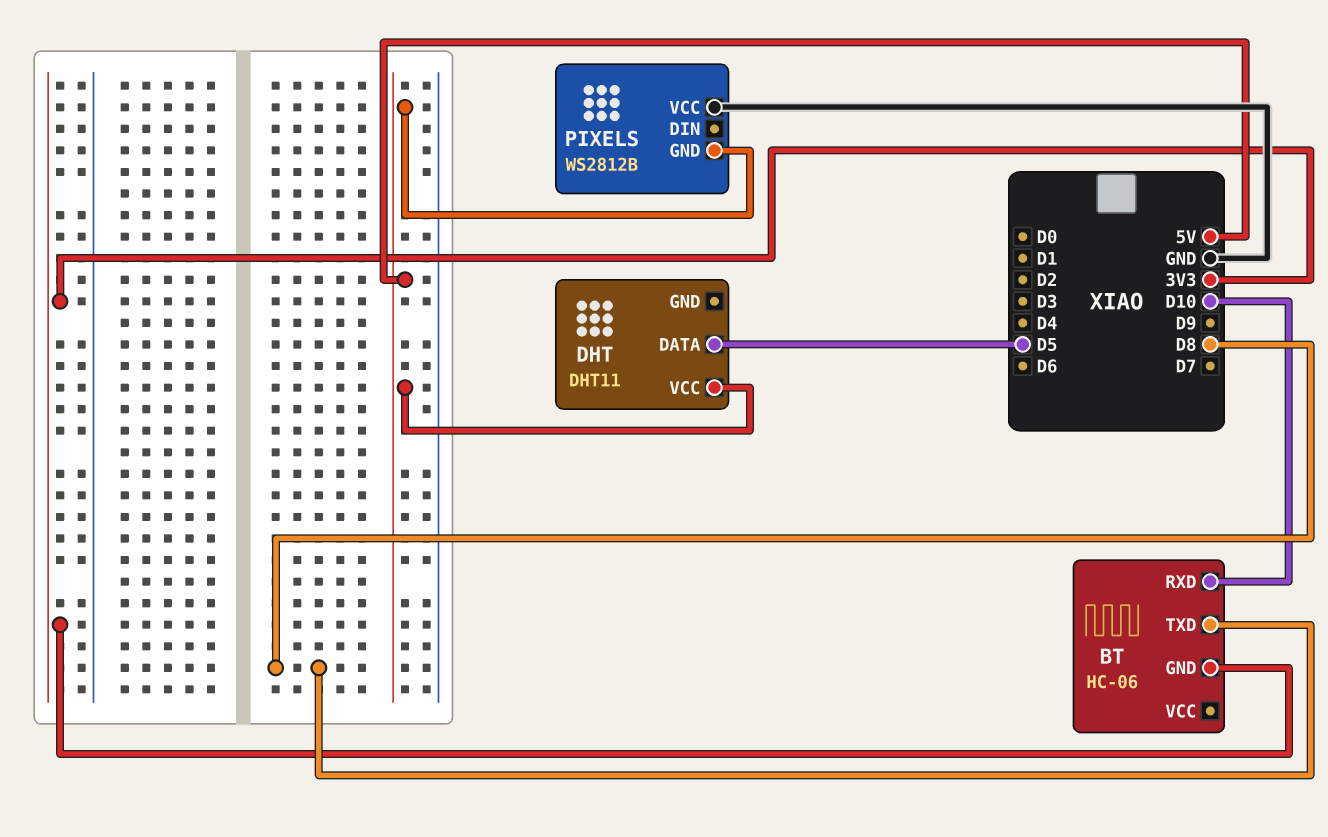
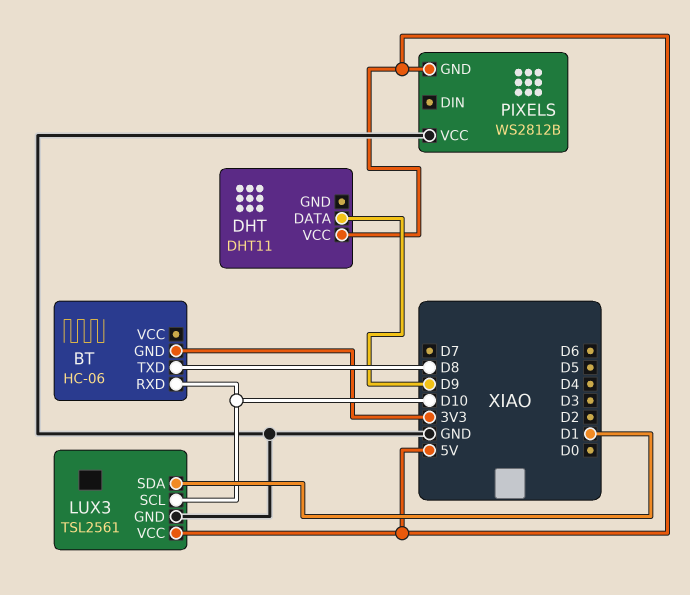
DHT pin DATA: D5 -> D9
LUX3: none -> TSL2561
LUX3 pin GND: none -> GND
LUX3 pin SCL: none -> D10
LUX3 pin SDA: none -> D1
LUX3 pin VCC: none -> 5V

